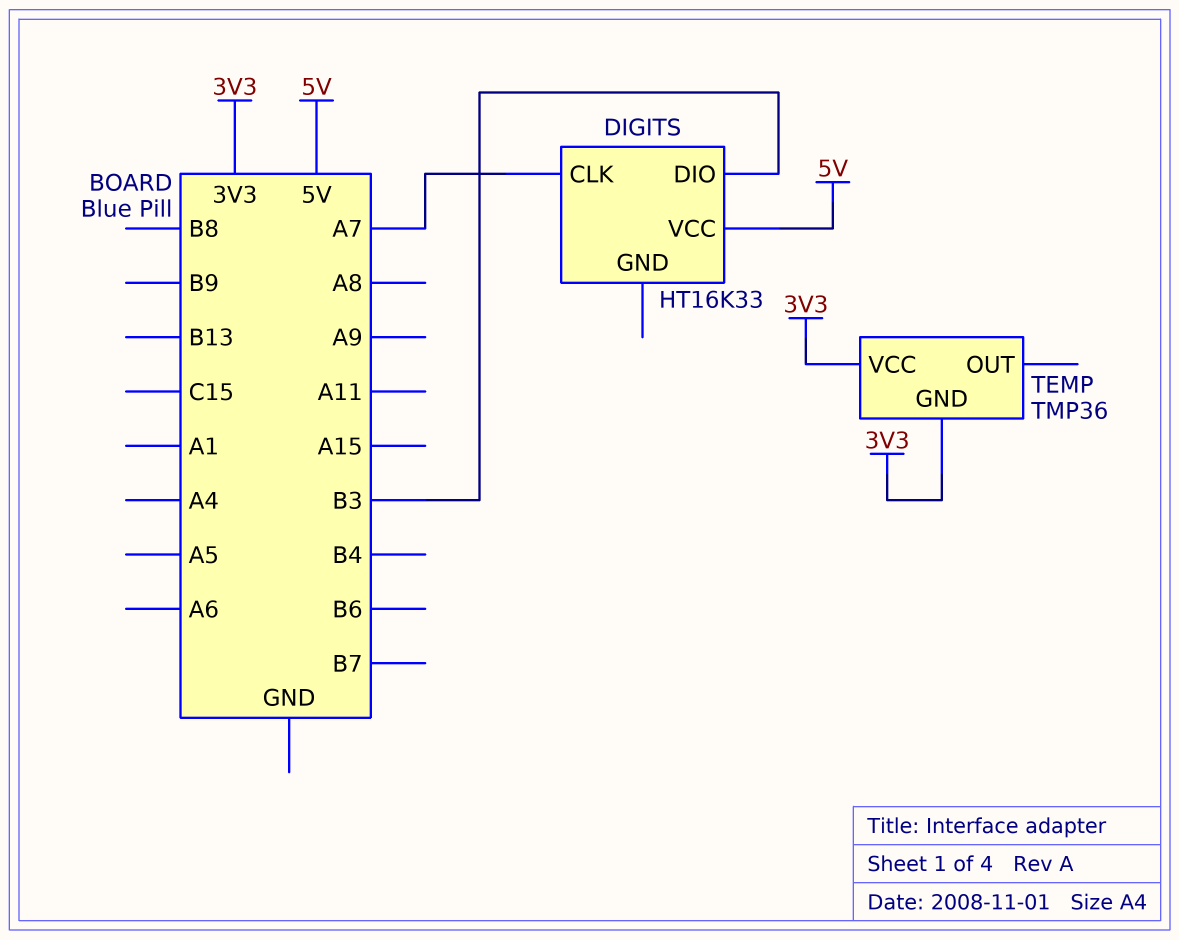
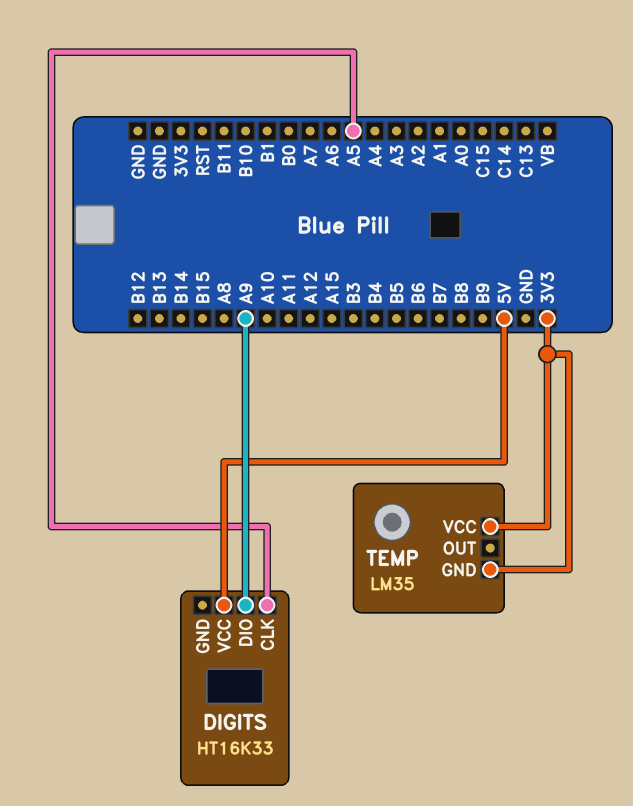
DIGITS pin CLK: A7 -> A5
DIGITS pin DIO: B3 -> A9
TEMP: TMP36 -> LM35

